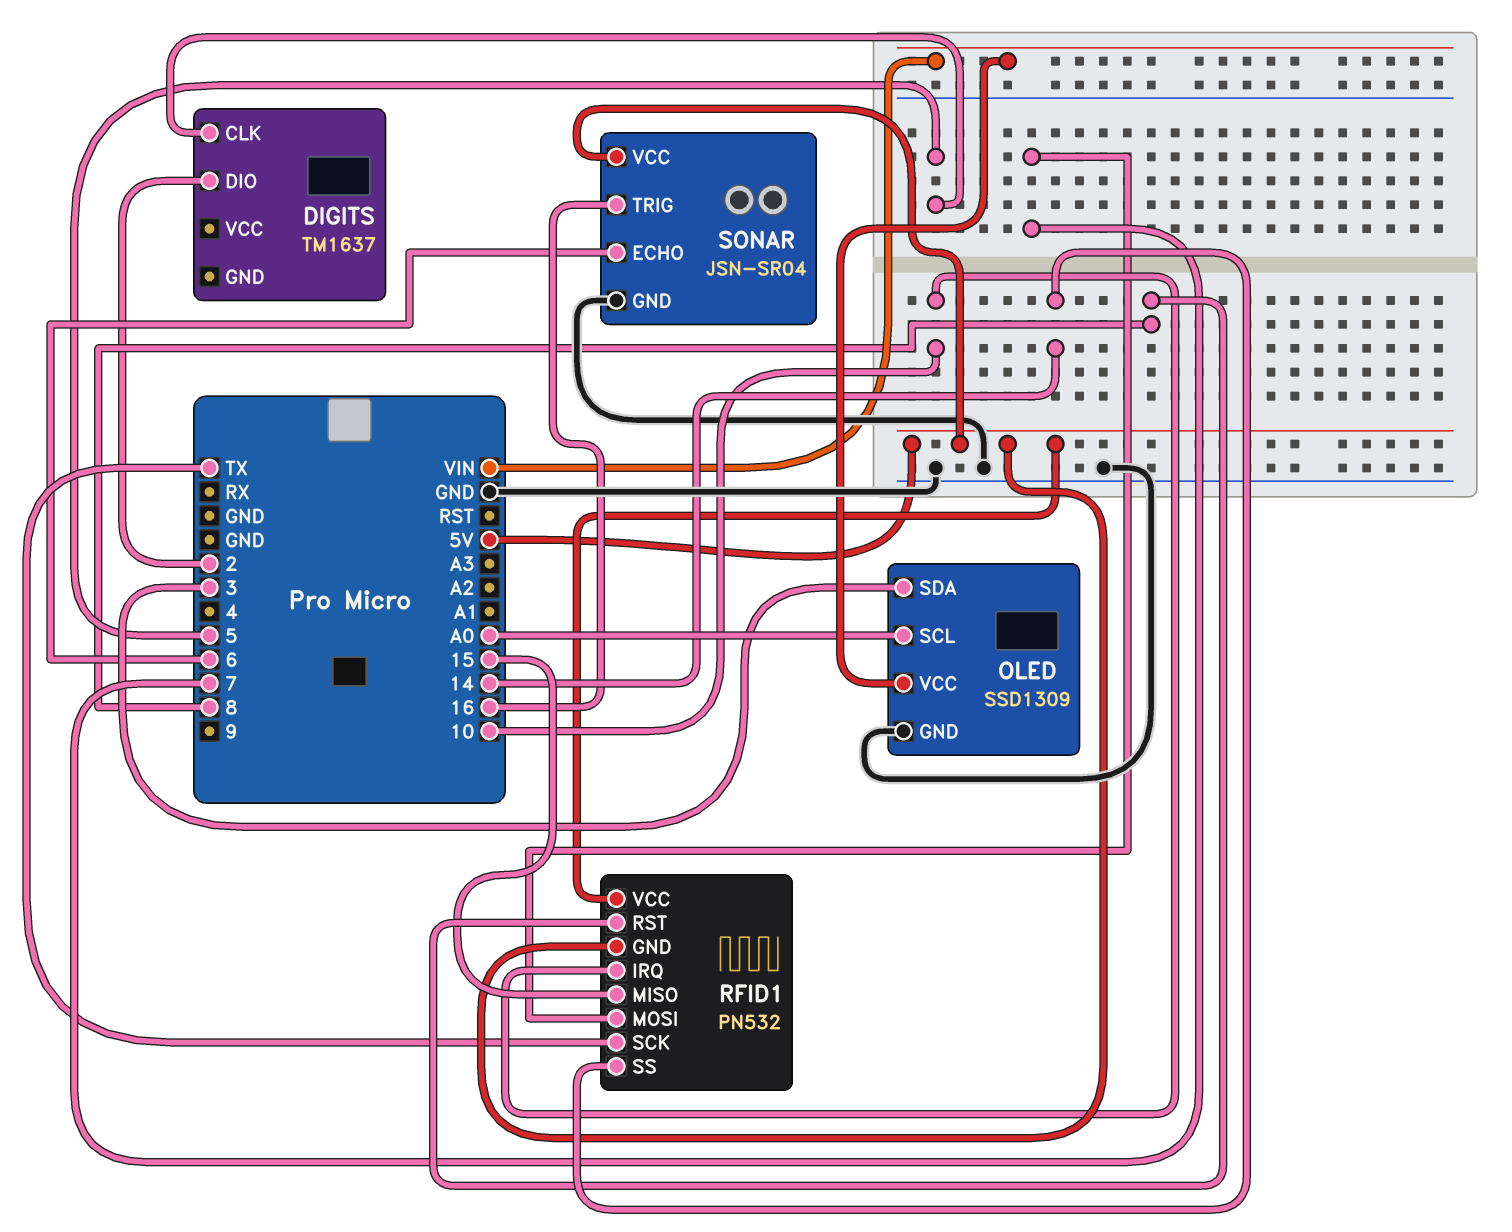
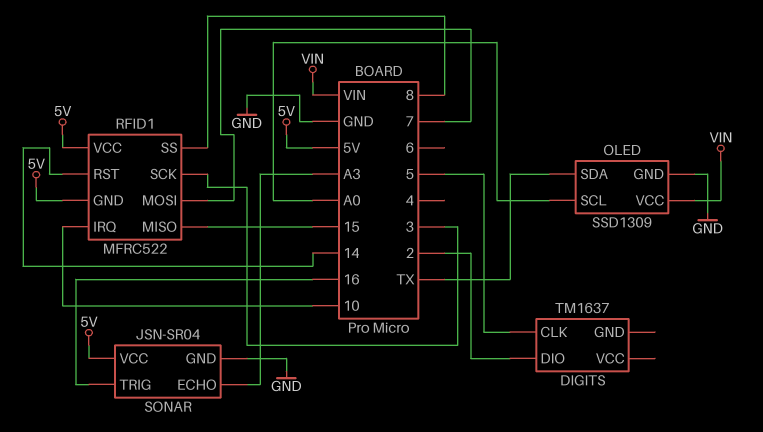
OLED pin SDA: 3 -> TX
RFID1: PN532 -> MFRC522
RFID1 pin RST: 8 -> 14
RFID1 pin SCK: TX -> 3
RFID1 pin SS: 14 -> 8
SONAR pin ECHO: 6 -> A3

